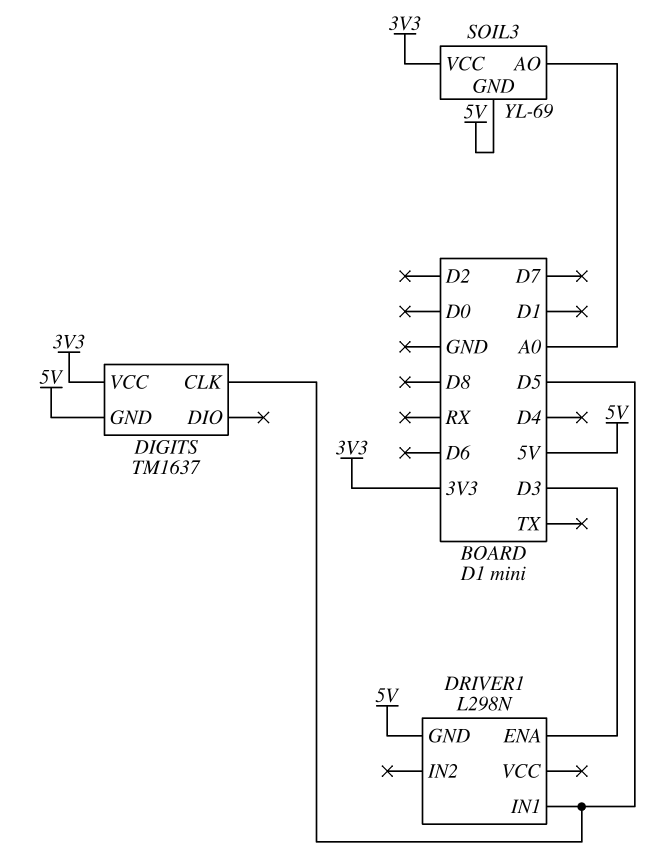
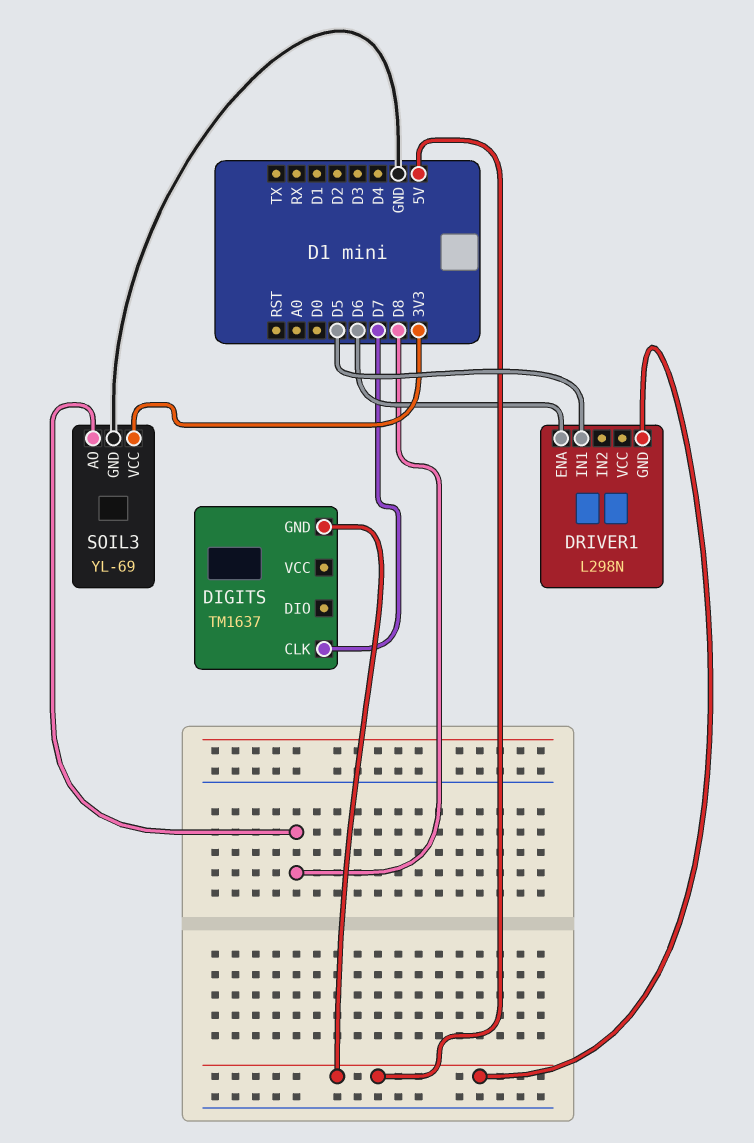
DIGITS pin CLK: D5 -> D7
DIGITS pin VCC: 3V3 -> none
DRIVER1 pin ENA: D3 -> D6
SOIL3 pin AO: A0 -> D8
SOIL3 pin GND: 5V -> GND

